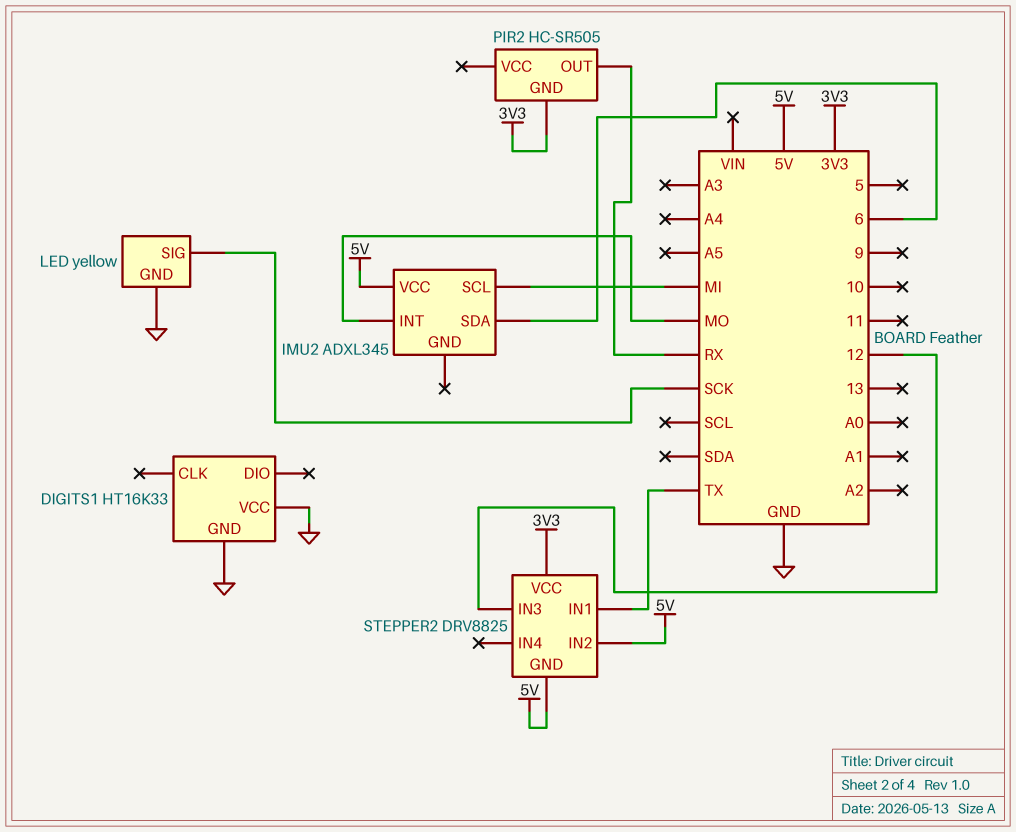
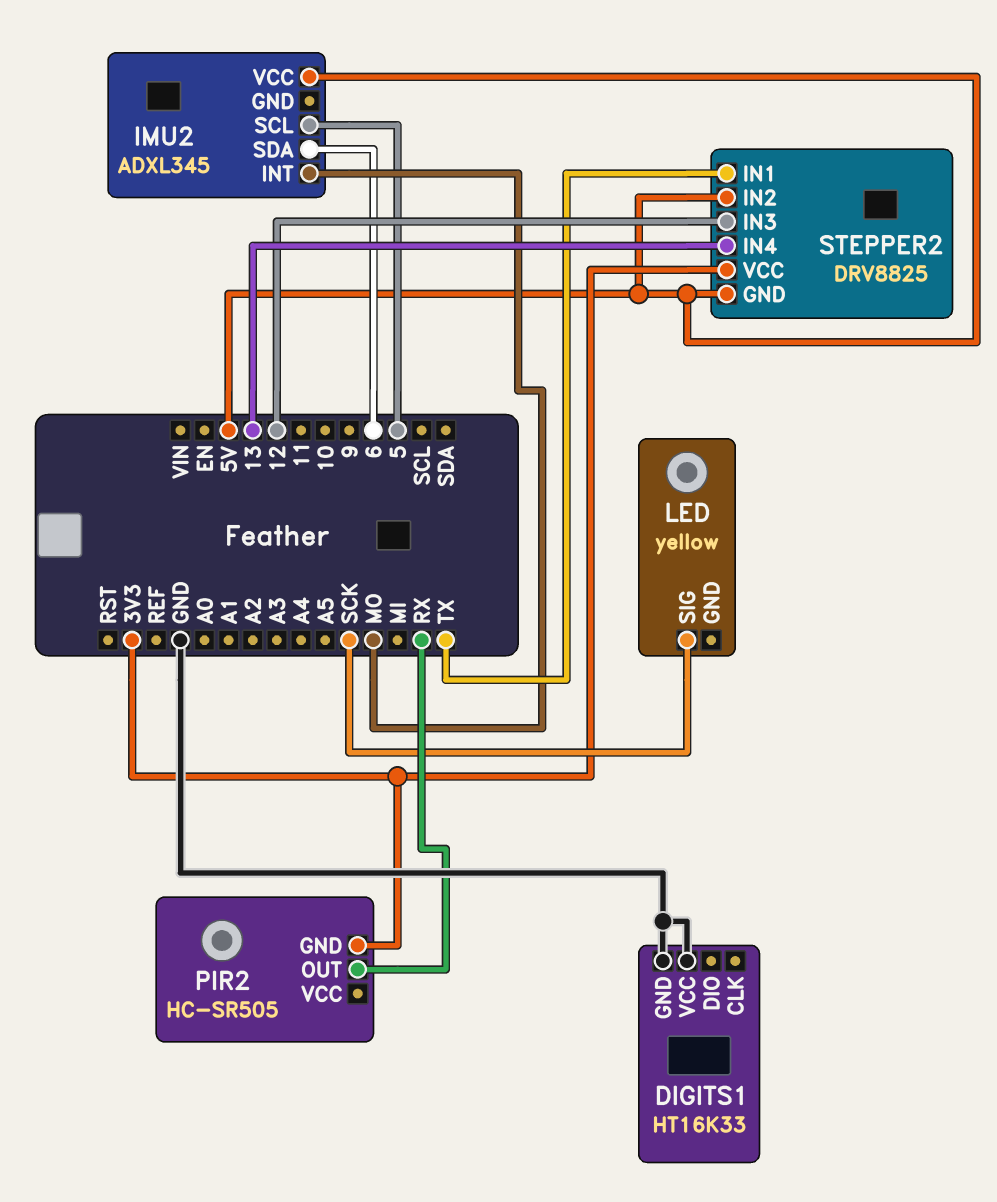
IMU2 pin SCL: MI -> 5
LED pin GND: GND -> none
STEPPER2 pin IN4: none -> 13

